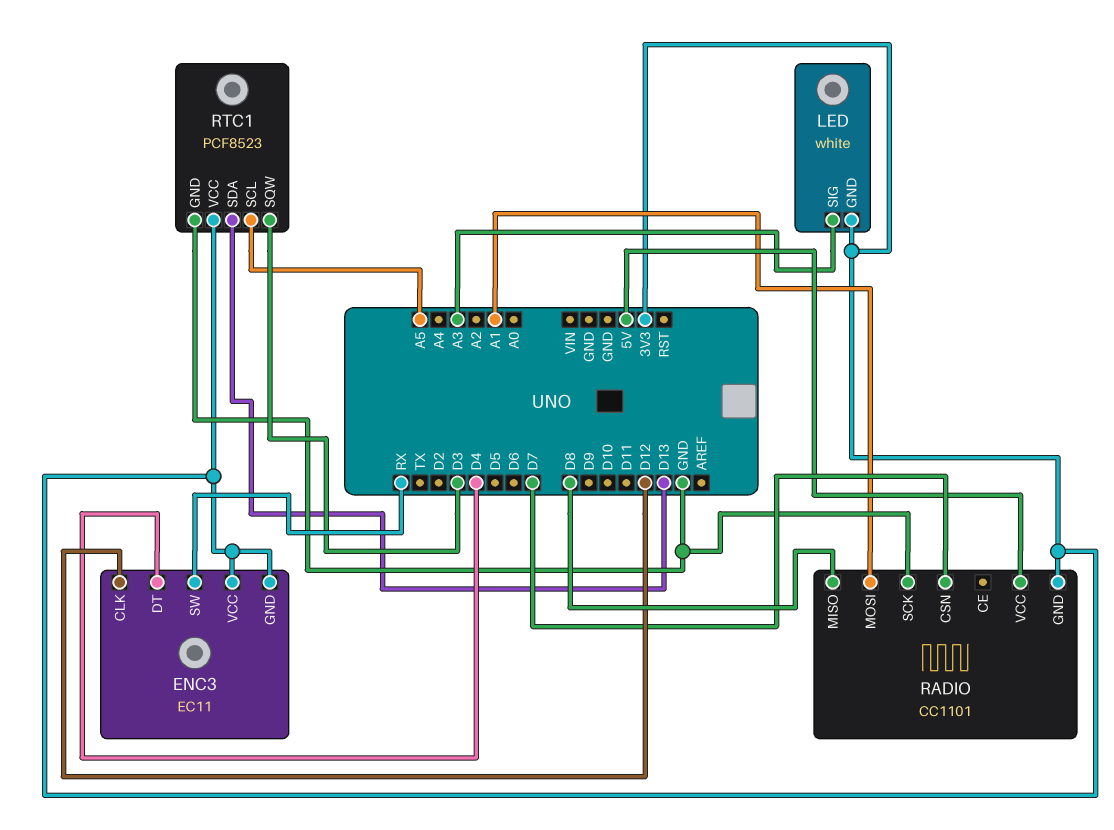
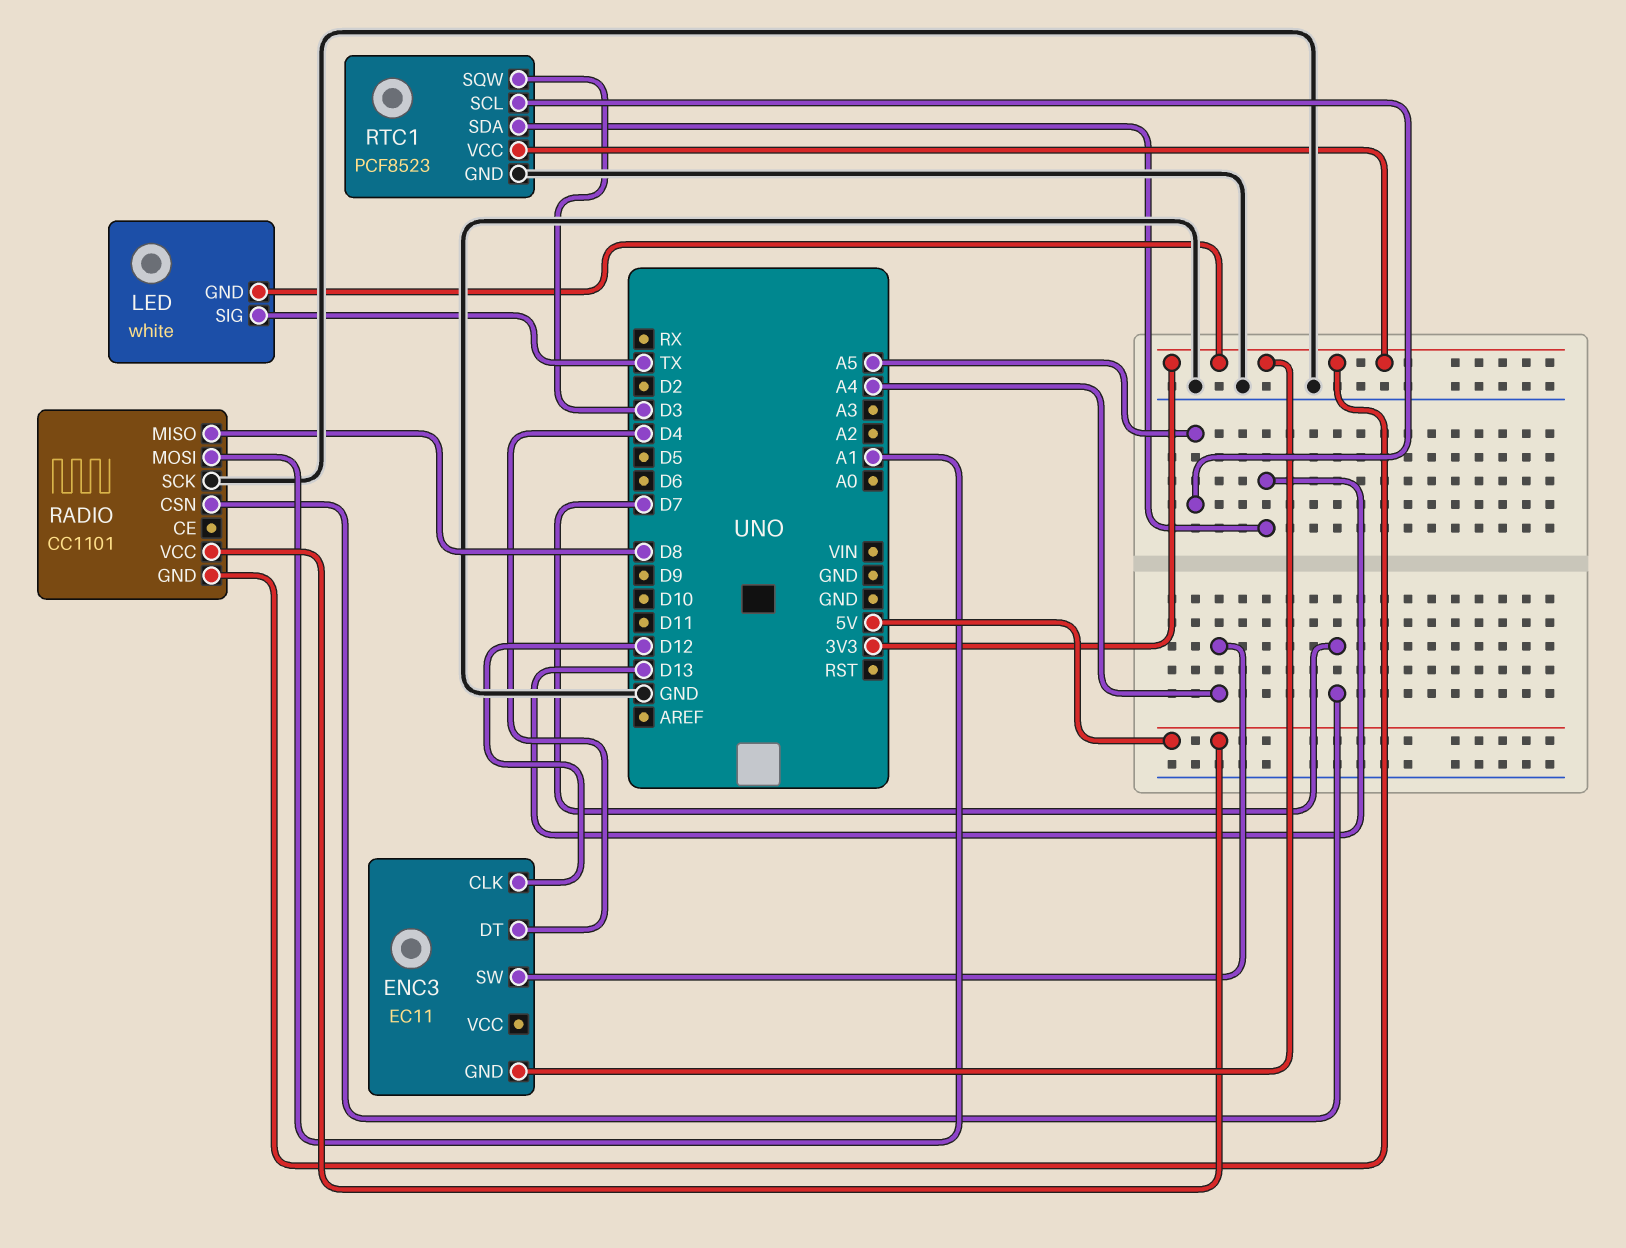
ENC3 pin SW: RX -> A4
ENC3 pin VCC: 3V3 -> none
LED pin SIG: A3 -> TX

